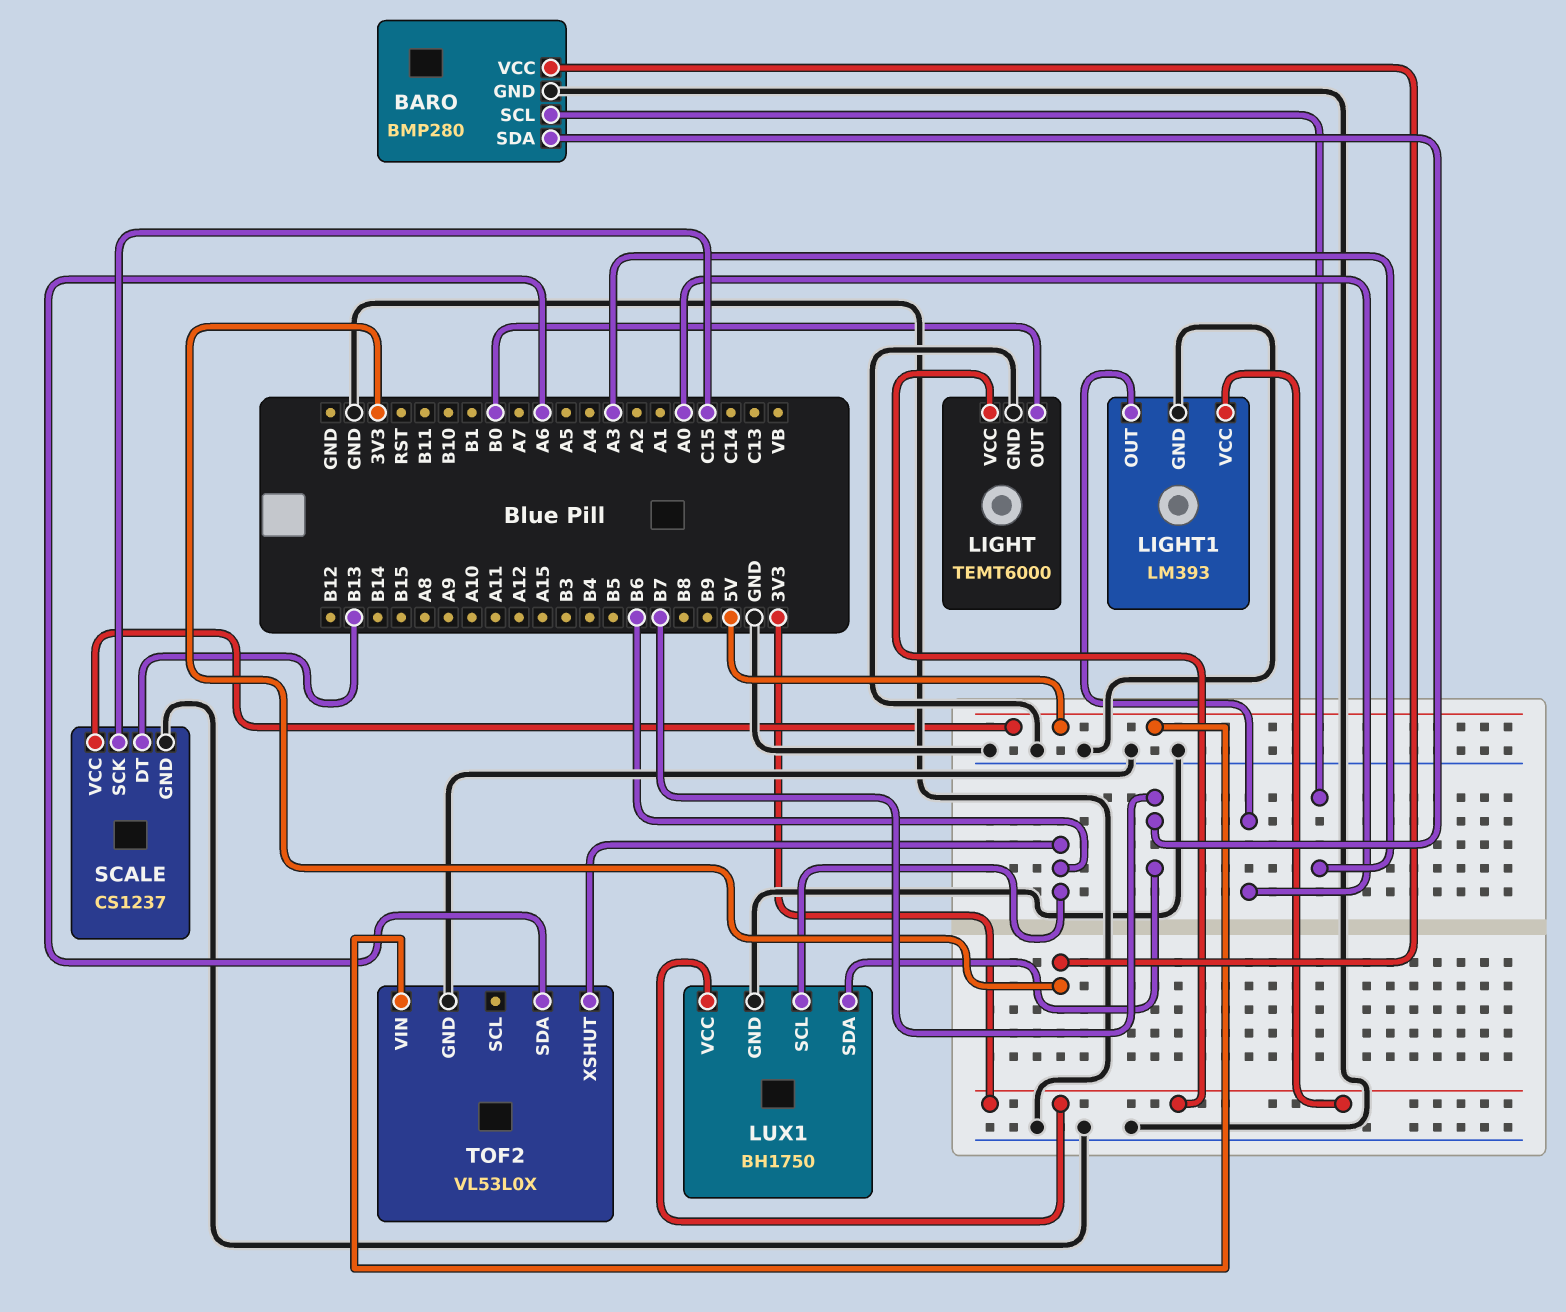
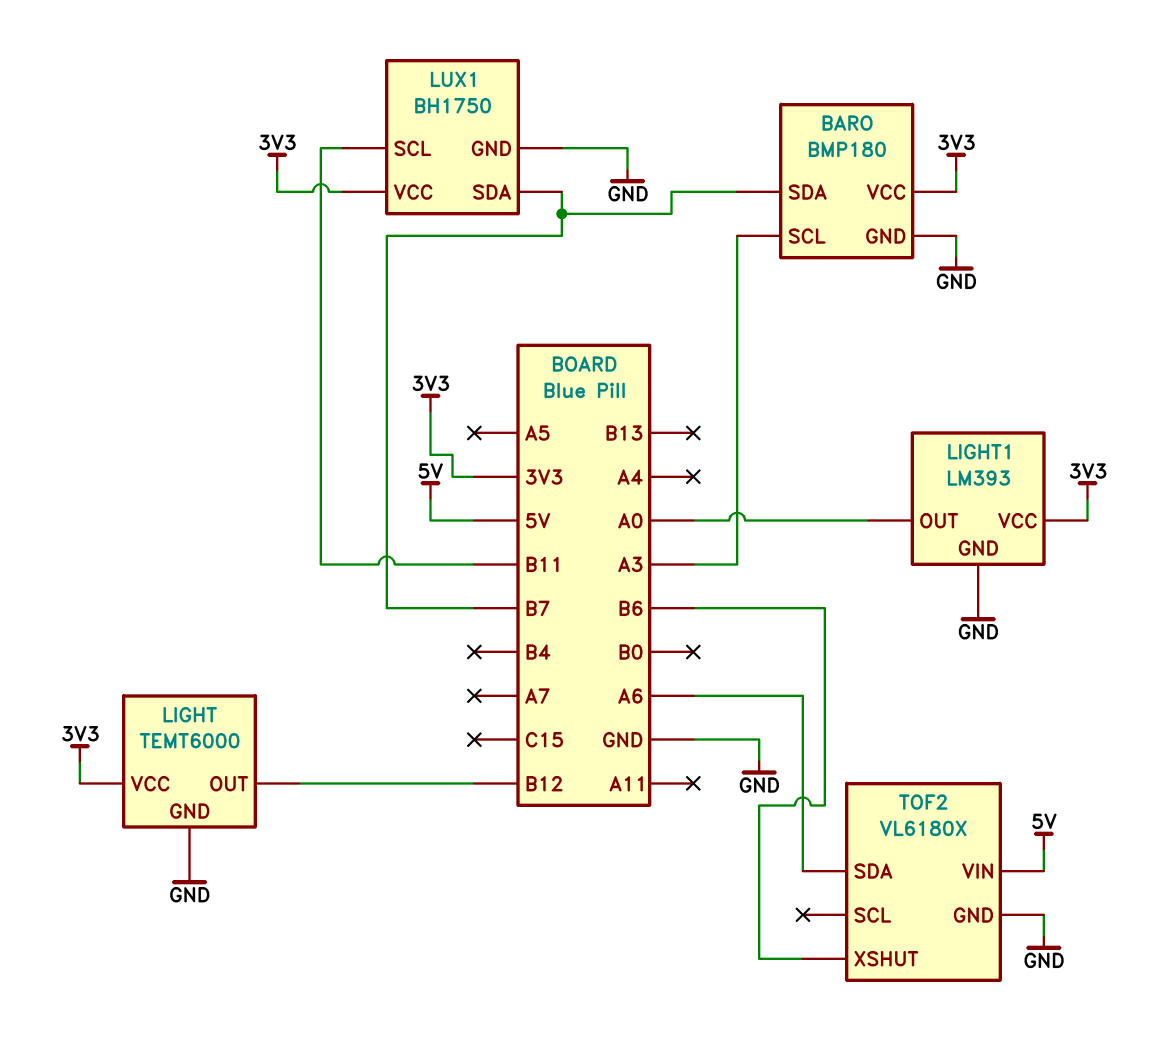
BARO: BMP280 -> BMP180
LIGHT pin OUT: B0 -> B12
LUX1 pin SCL: B6 -> B11
SCALE: CS1237 -> none
SCALE pin DT: B13 -> none
SCALE pin GND: GND -> none
SCALE pin SCK: C15 -> none
SCALE pin VCC: 5V -> none
TOF2: VL53L0X -> VL6180X

